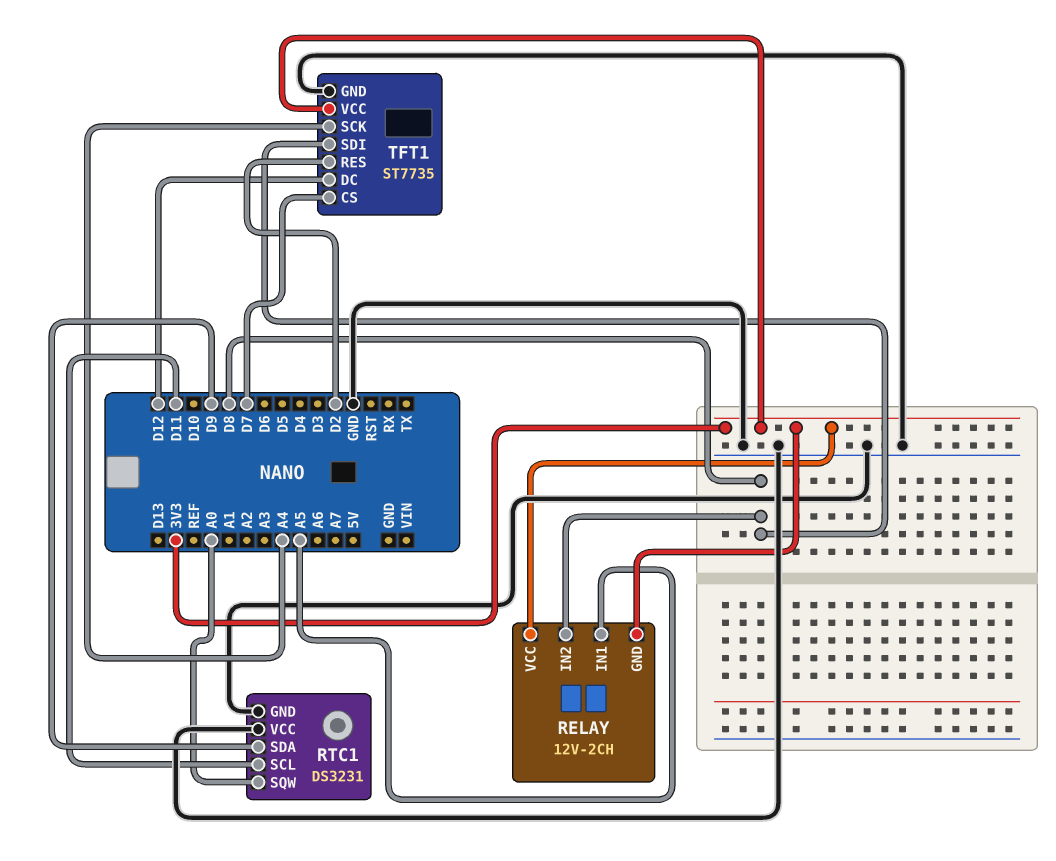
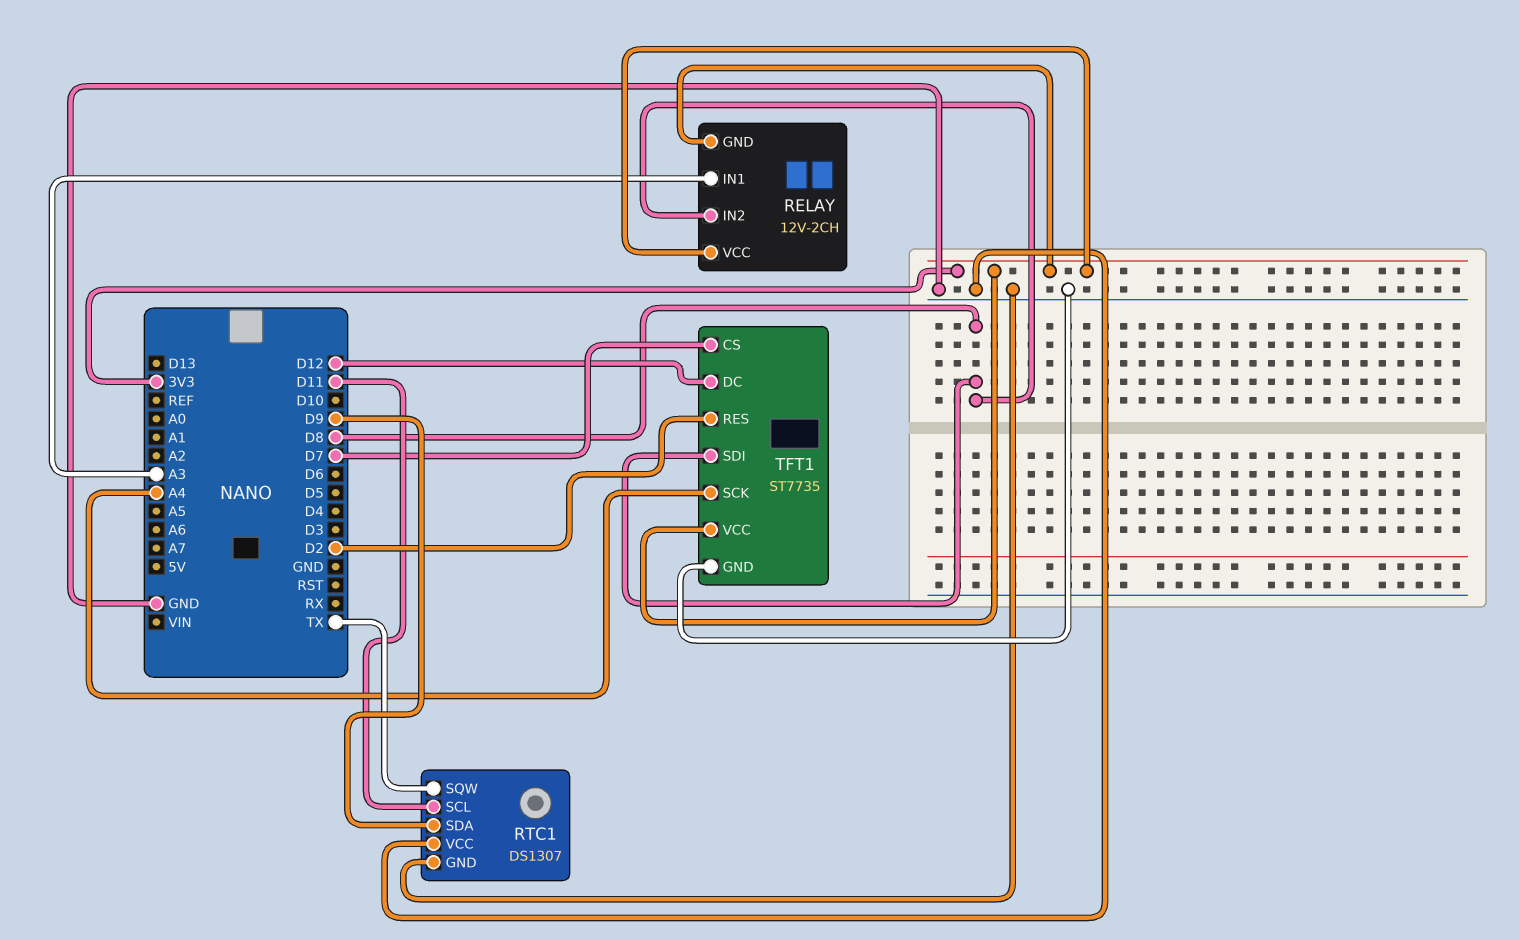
RELAY pin IN1: A5 -> A3
RTC1: DS3231 -> DS1307
RTC1 pin SQW: A0 -> TX

